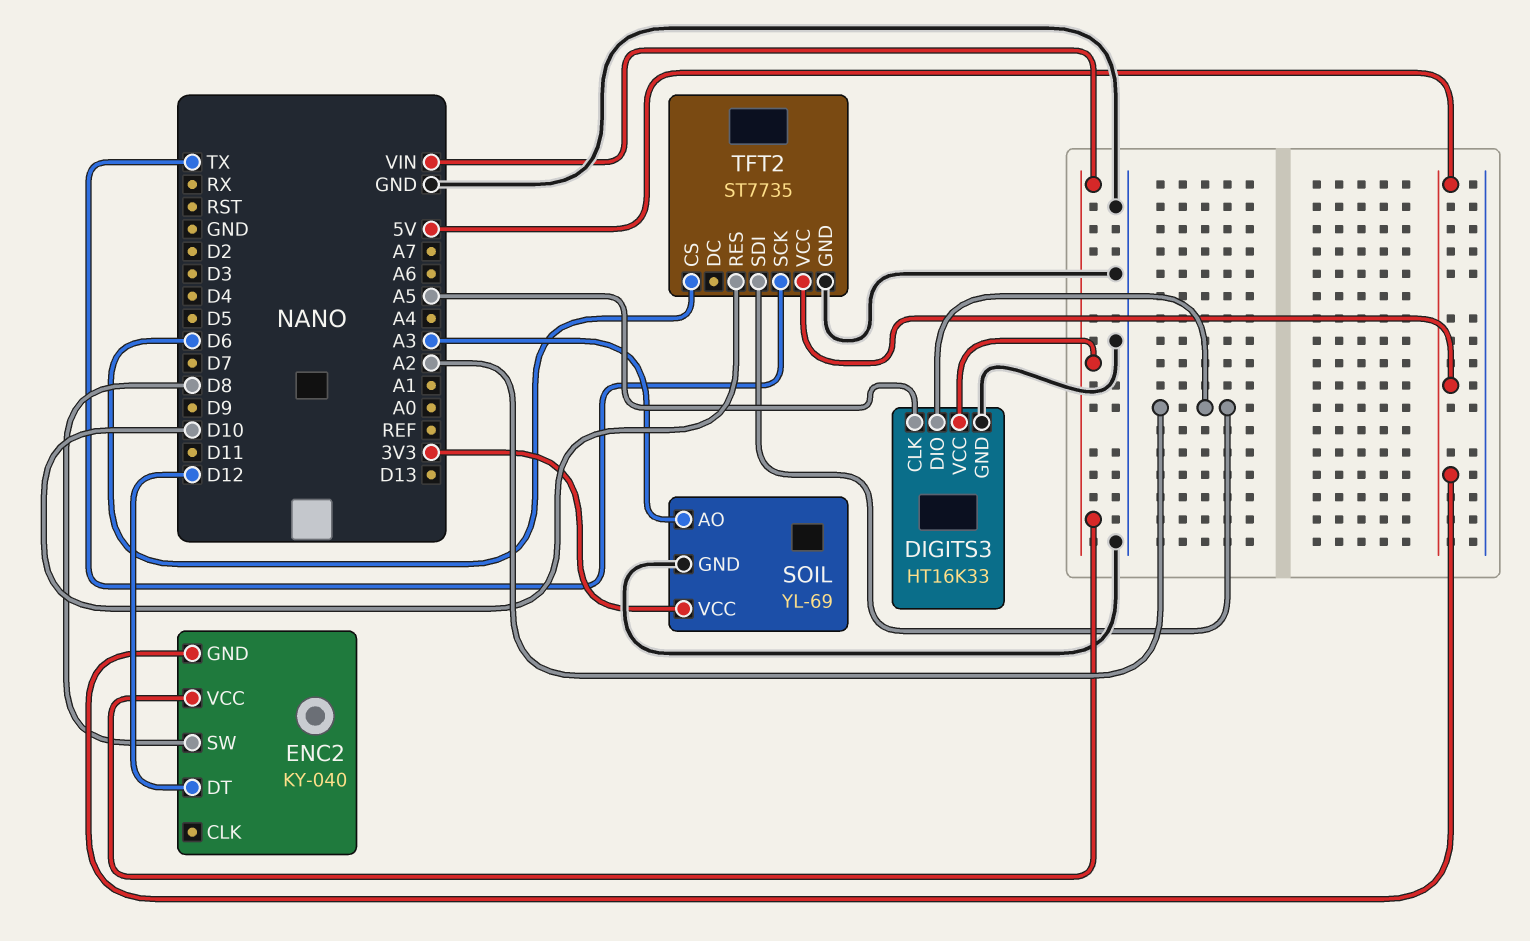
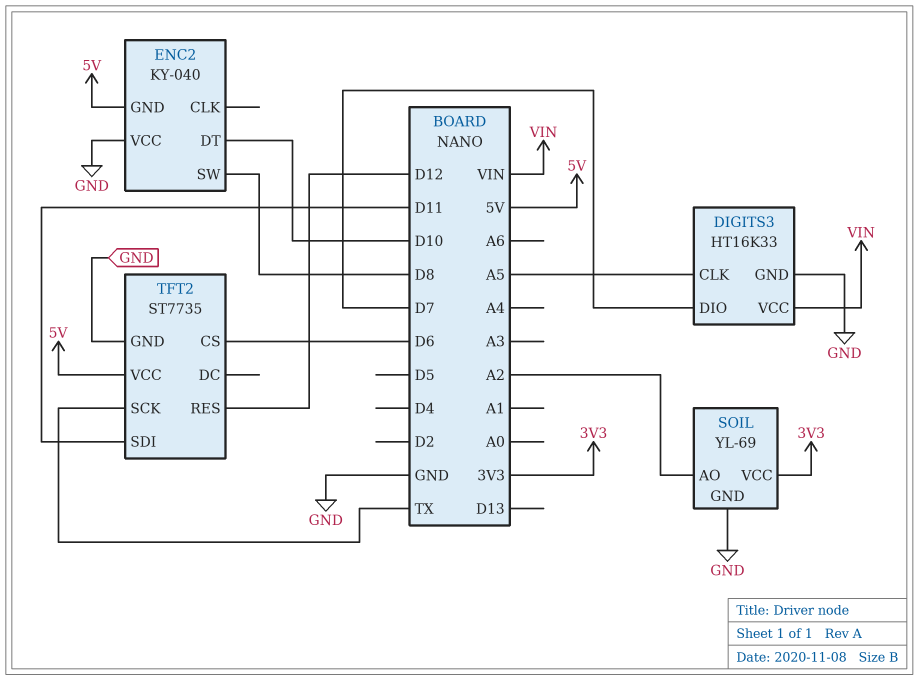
DIGITS3 pin DIO: A2 -> D7
ENC2 pin DT: D12 -> D10
ENC2 pin VCC: VIN -> GND
SOIL pin AO: A3 -> A2
TFT2 pin RES: D10 -> D12
TFT2 pin SDI: A2 -> D11

